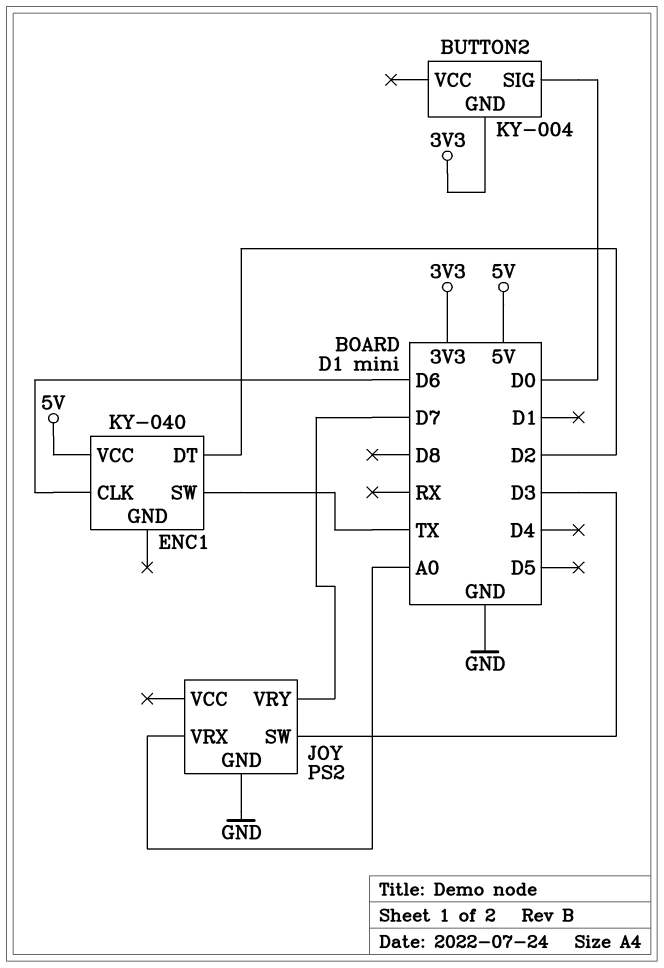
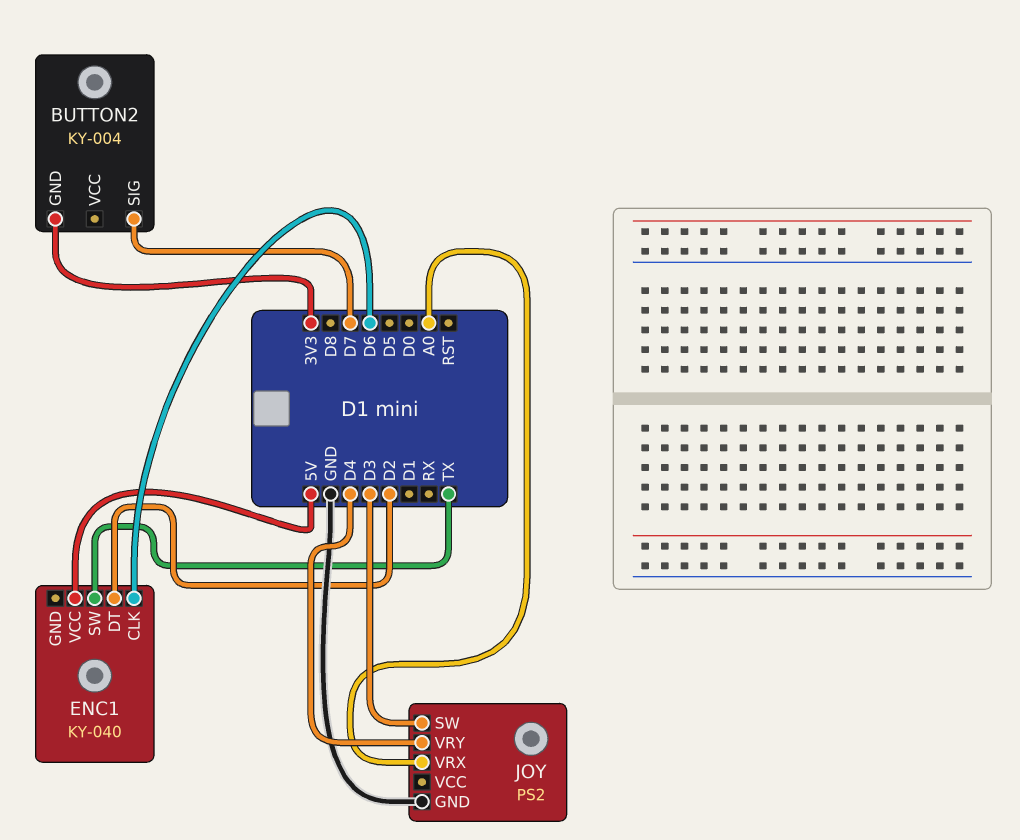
BUTTON2 pin SIG: D0 -> D7
JOY pin VRY: D7 -> D4

